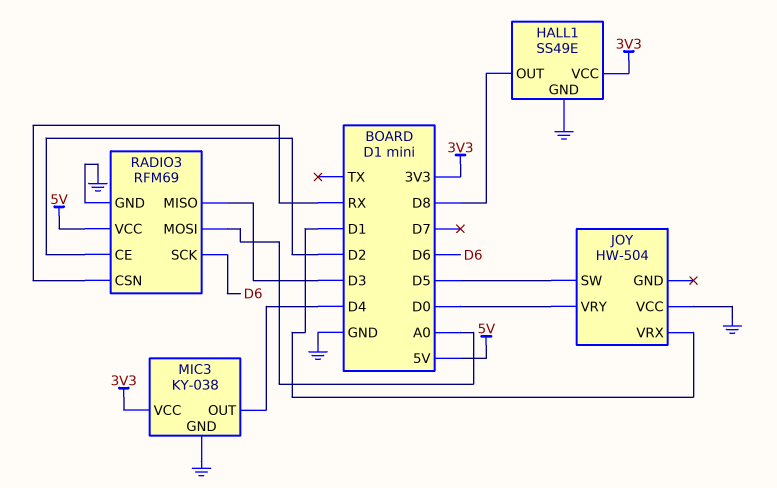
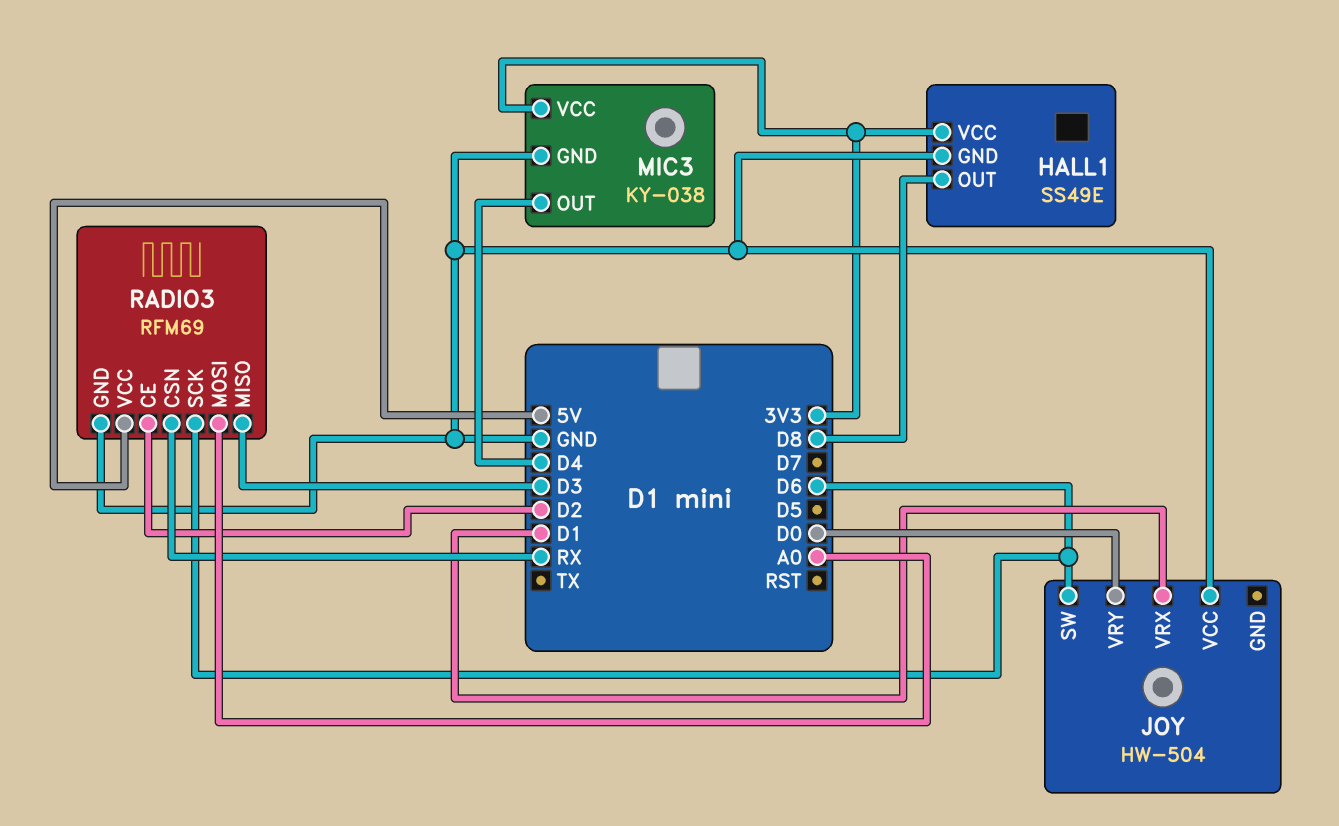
JOY pin SW: D5 -> D6

